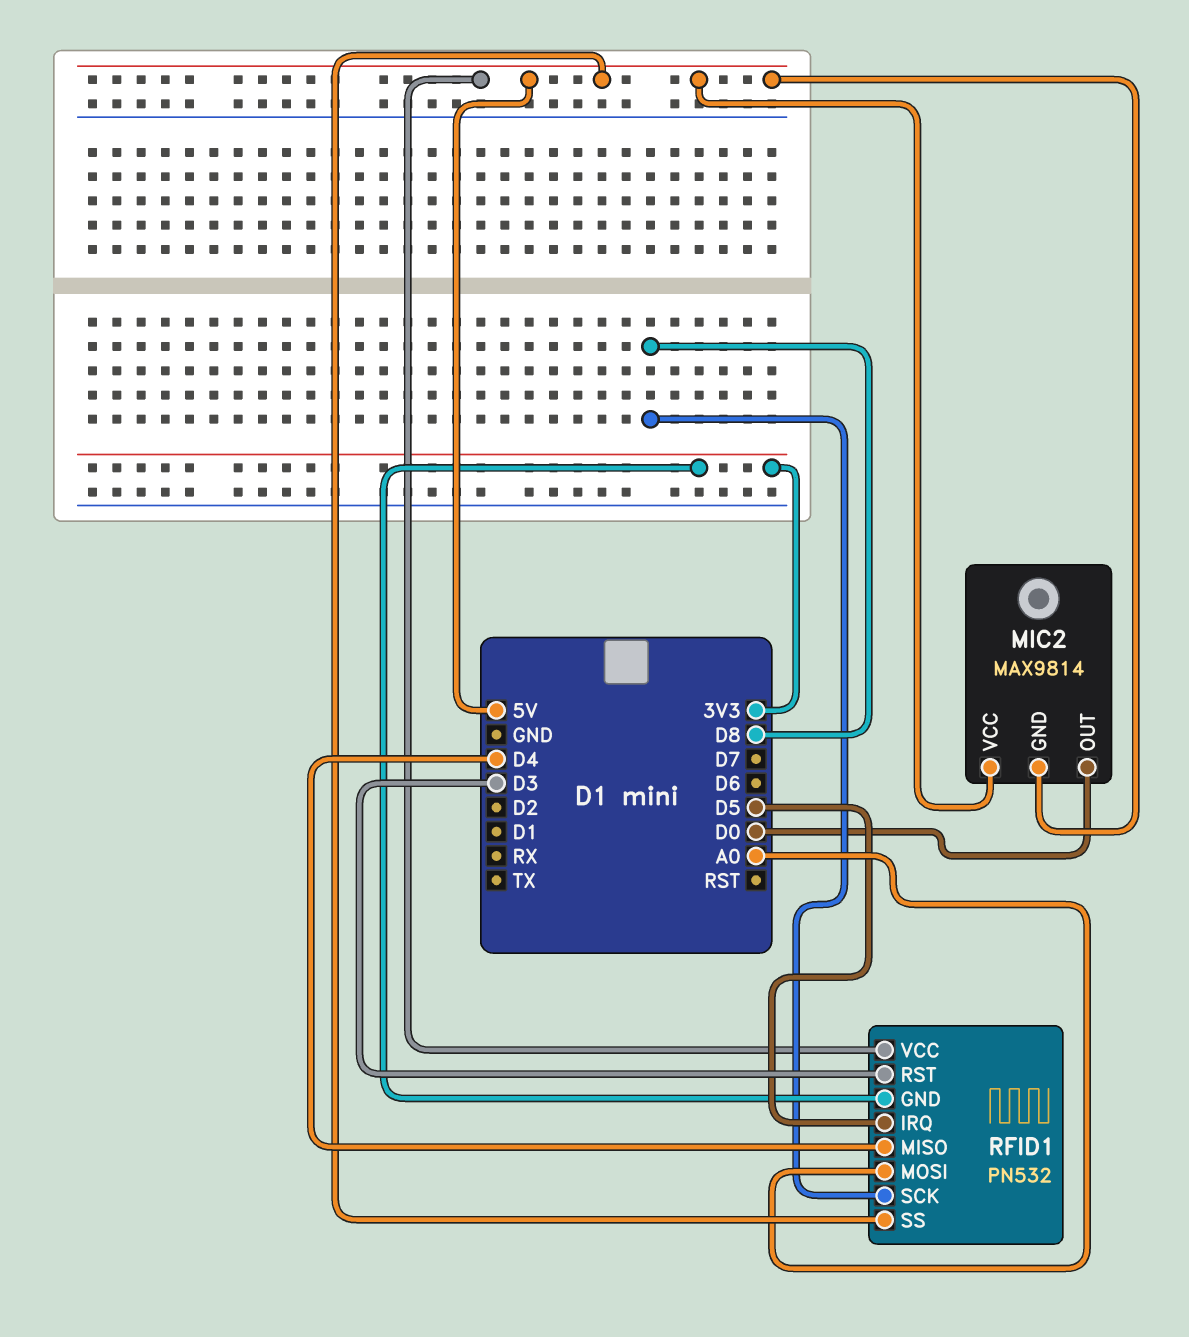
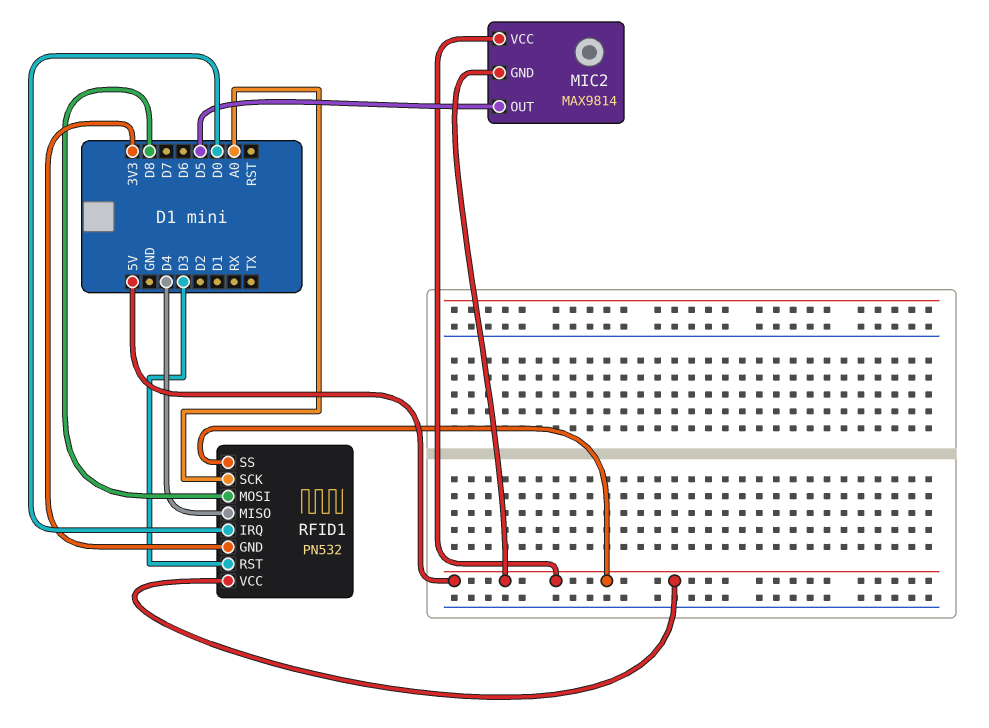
MIC2 pin OUT: D0 -> D5
RFID1 pin IRQ: D5 -> D0
RFID1 pin MOSI: A0 -> D8
RFID1 pin SCK: D8 -> A0

